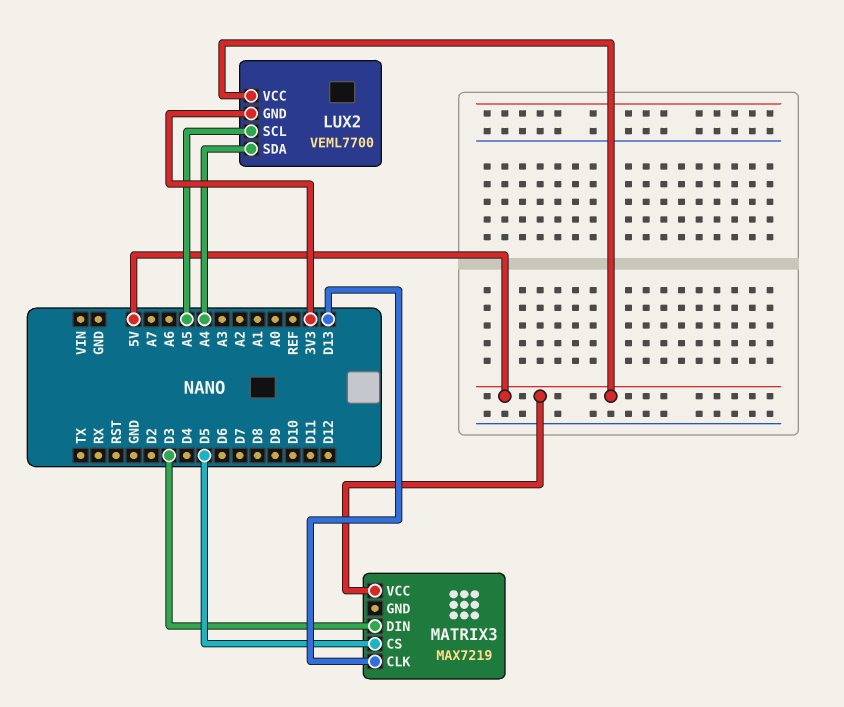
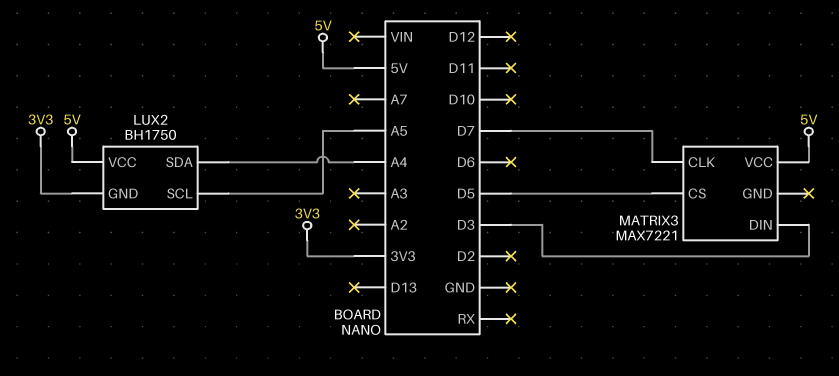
LUX2: VEML7700 -> BH1750
MATRIX3: MAX7219 -> MAX7221
MATRIX3 pin CLK: D13 -> D7

